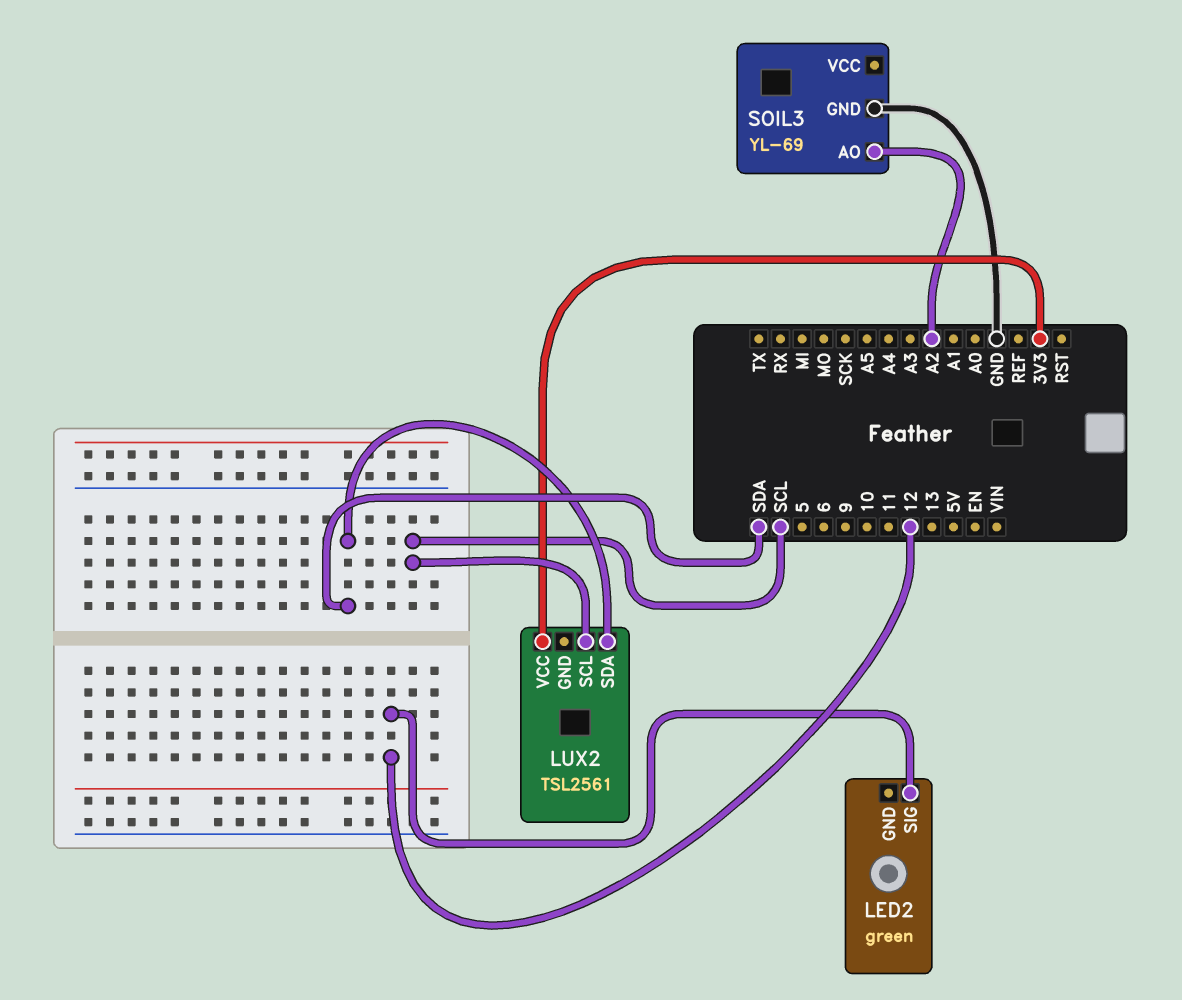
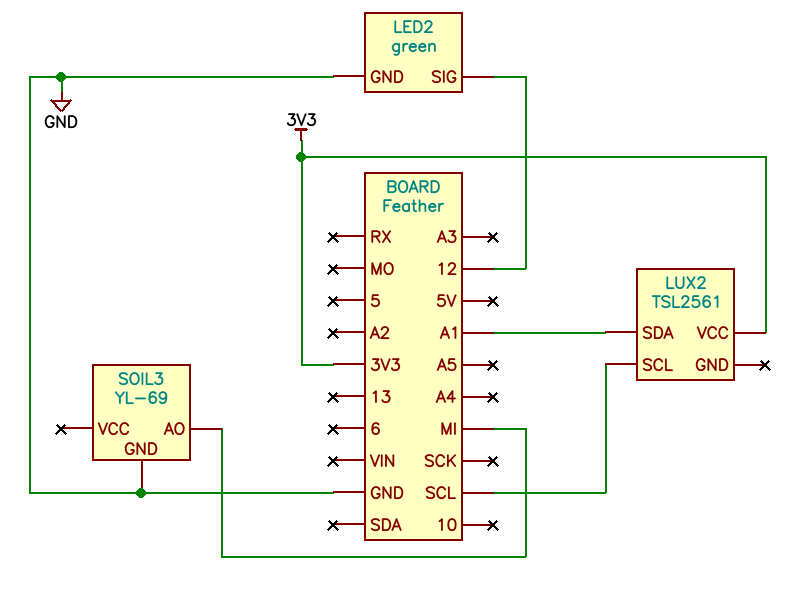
LED2 pin GND: none -> GND
LUX2 pin SDA: SDA -> A1
SOIL3 pin AO: A2 -> MI

